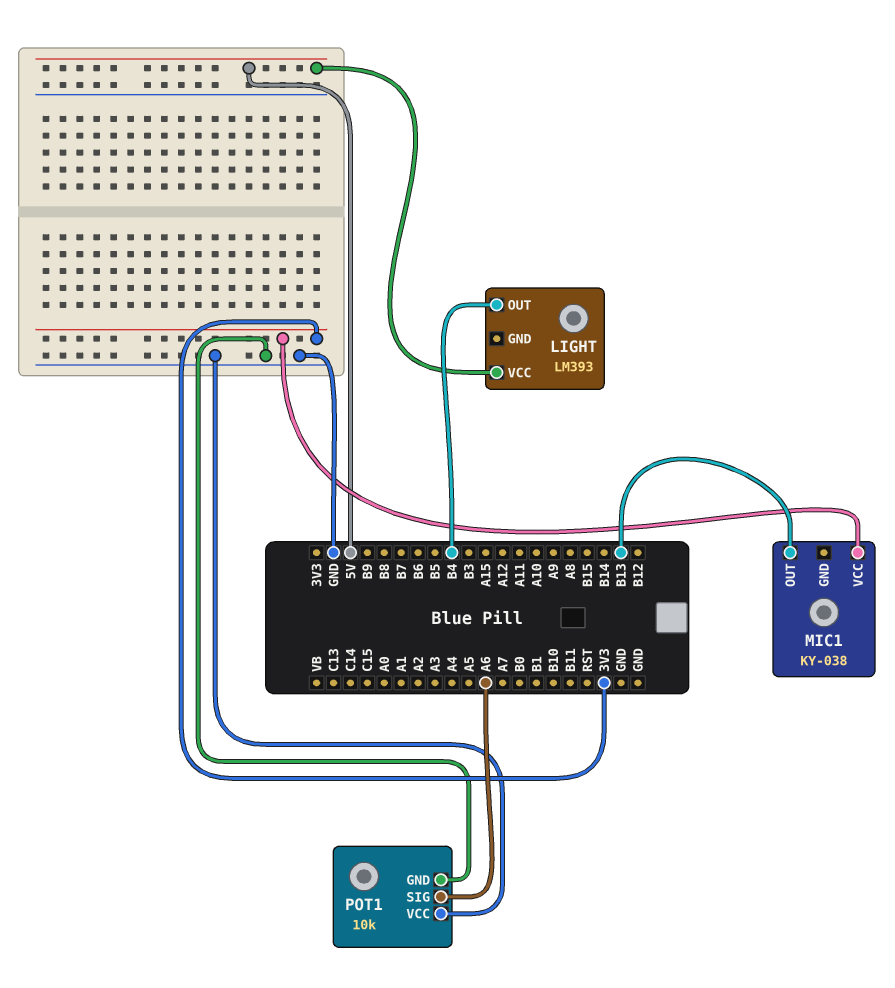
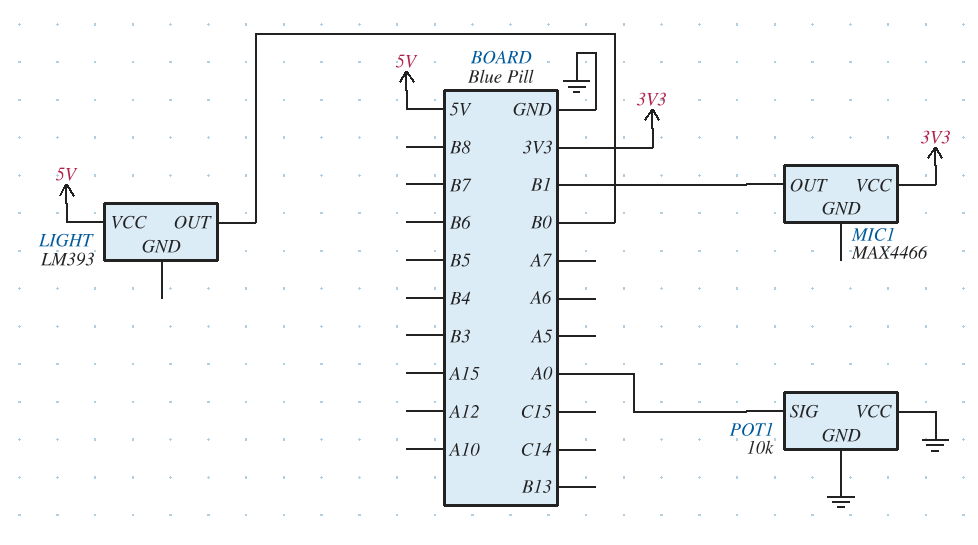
LIGHT pin OUT: B4 -> B0
MIC1: KY-038 -> MAX4466
MIC1 pin OUT: B13 -> B1
POT1 pin SIG: A6 -> A0

